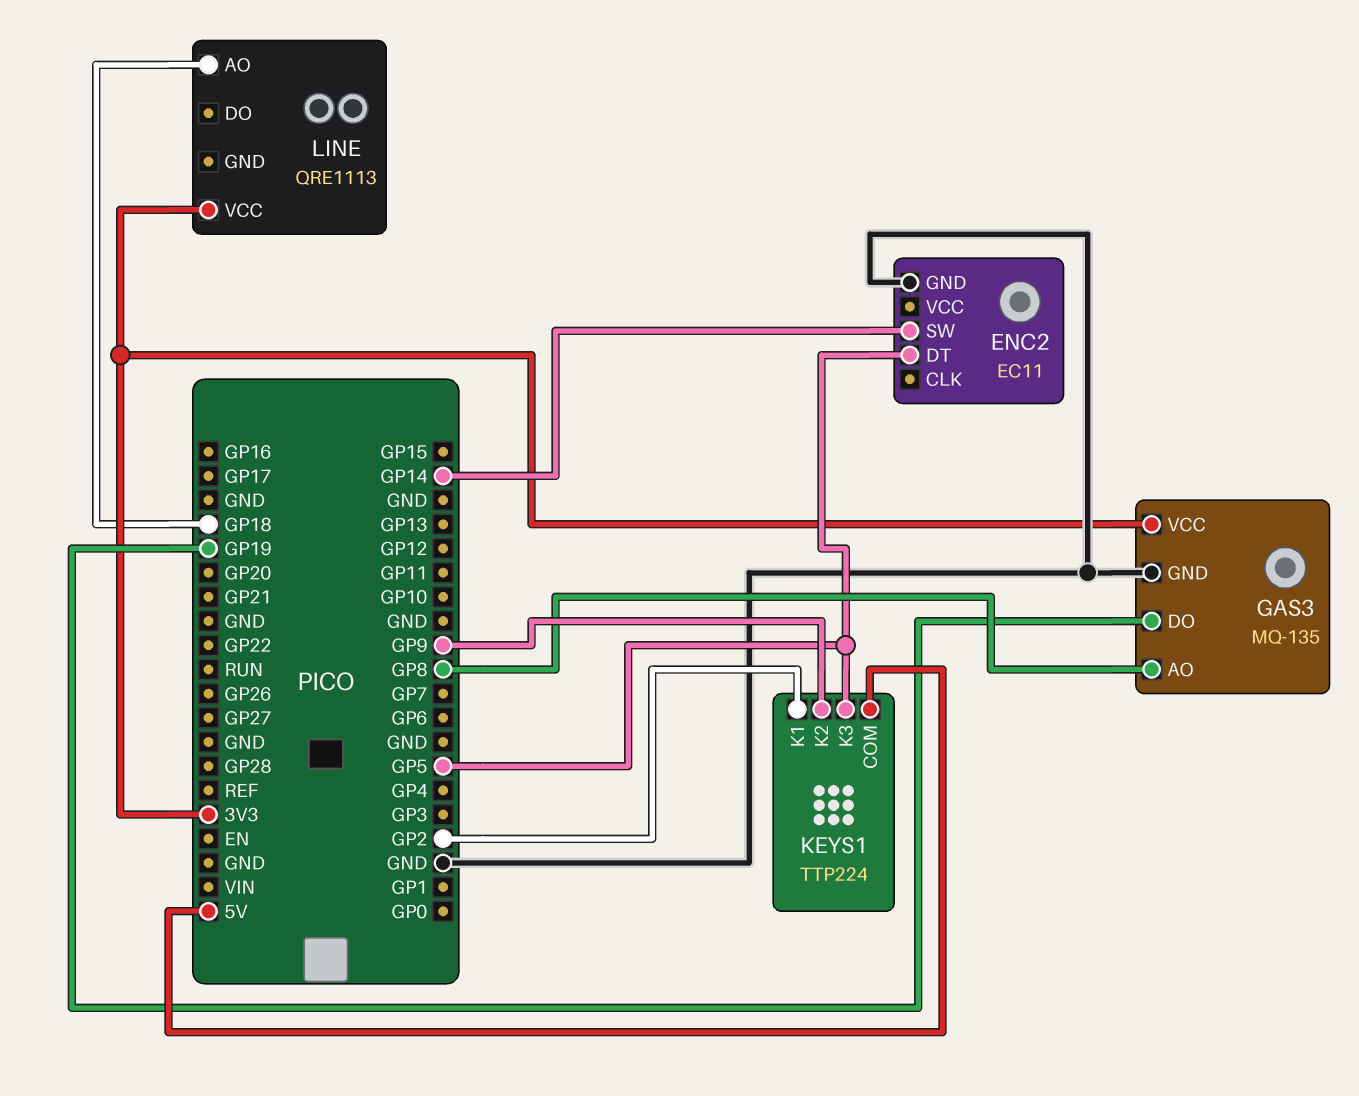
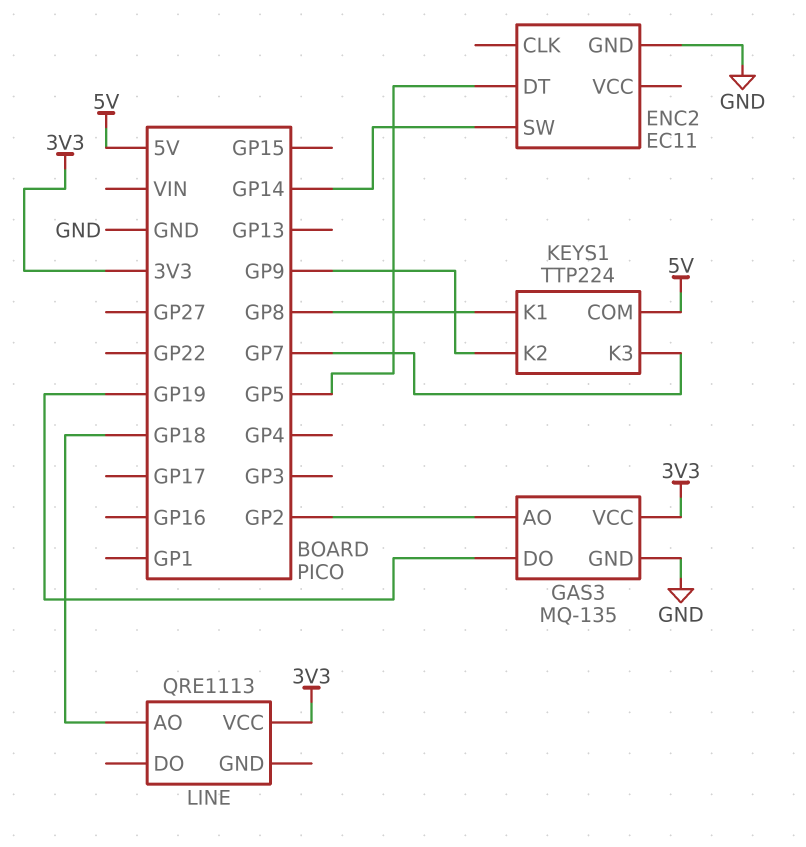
GAS3 pin AO: GP8 -> GP2
KEYS1 pin K1: GP2 -> GP8
KEYS1 pin K3: GP5 -> GP7

